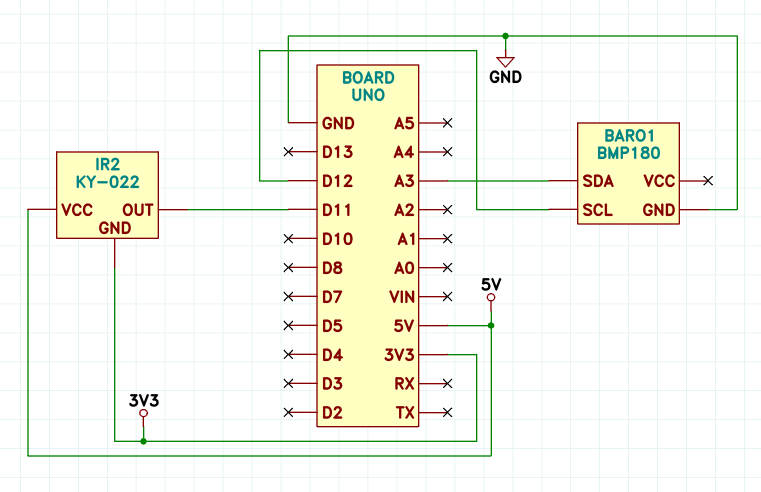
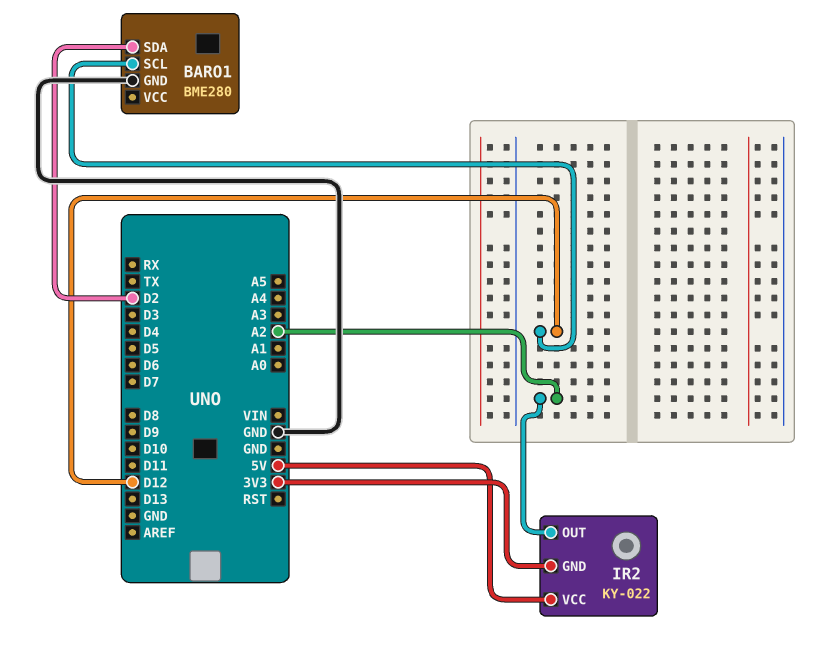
BARO1: BMP180 -> BME280
BARO1 pin SDA: A3 -> D2
IR2 pin OUT: D11 -> A2

